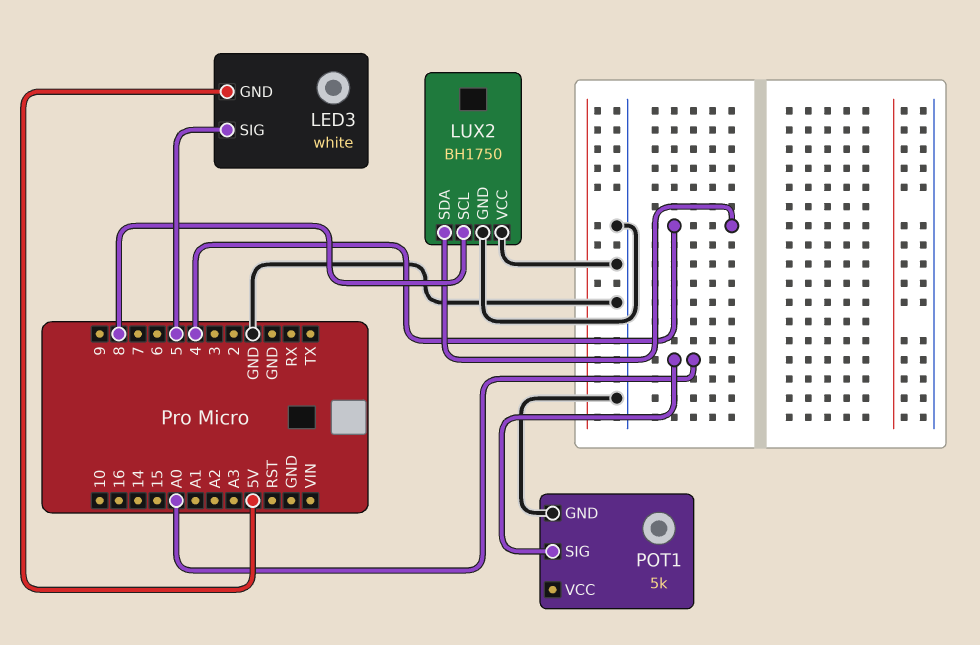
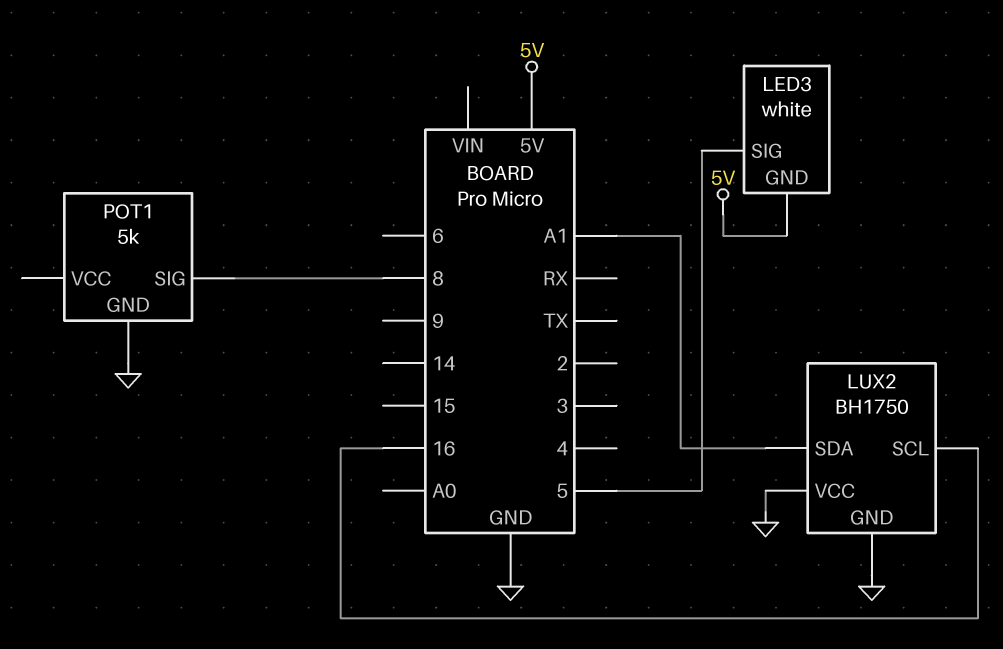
LUX2 pin SCL: 8 -> 16
LUX2 pin SDA: 4 -> A1
POT1 pin SIG: A0 -> 8

